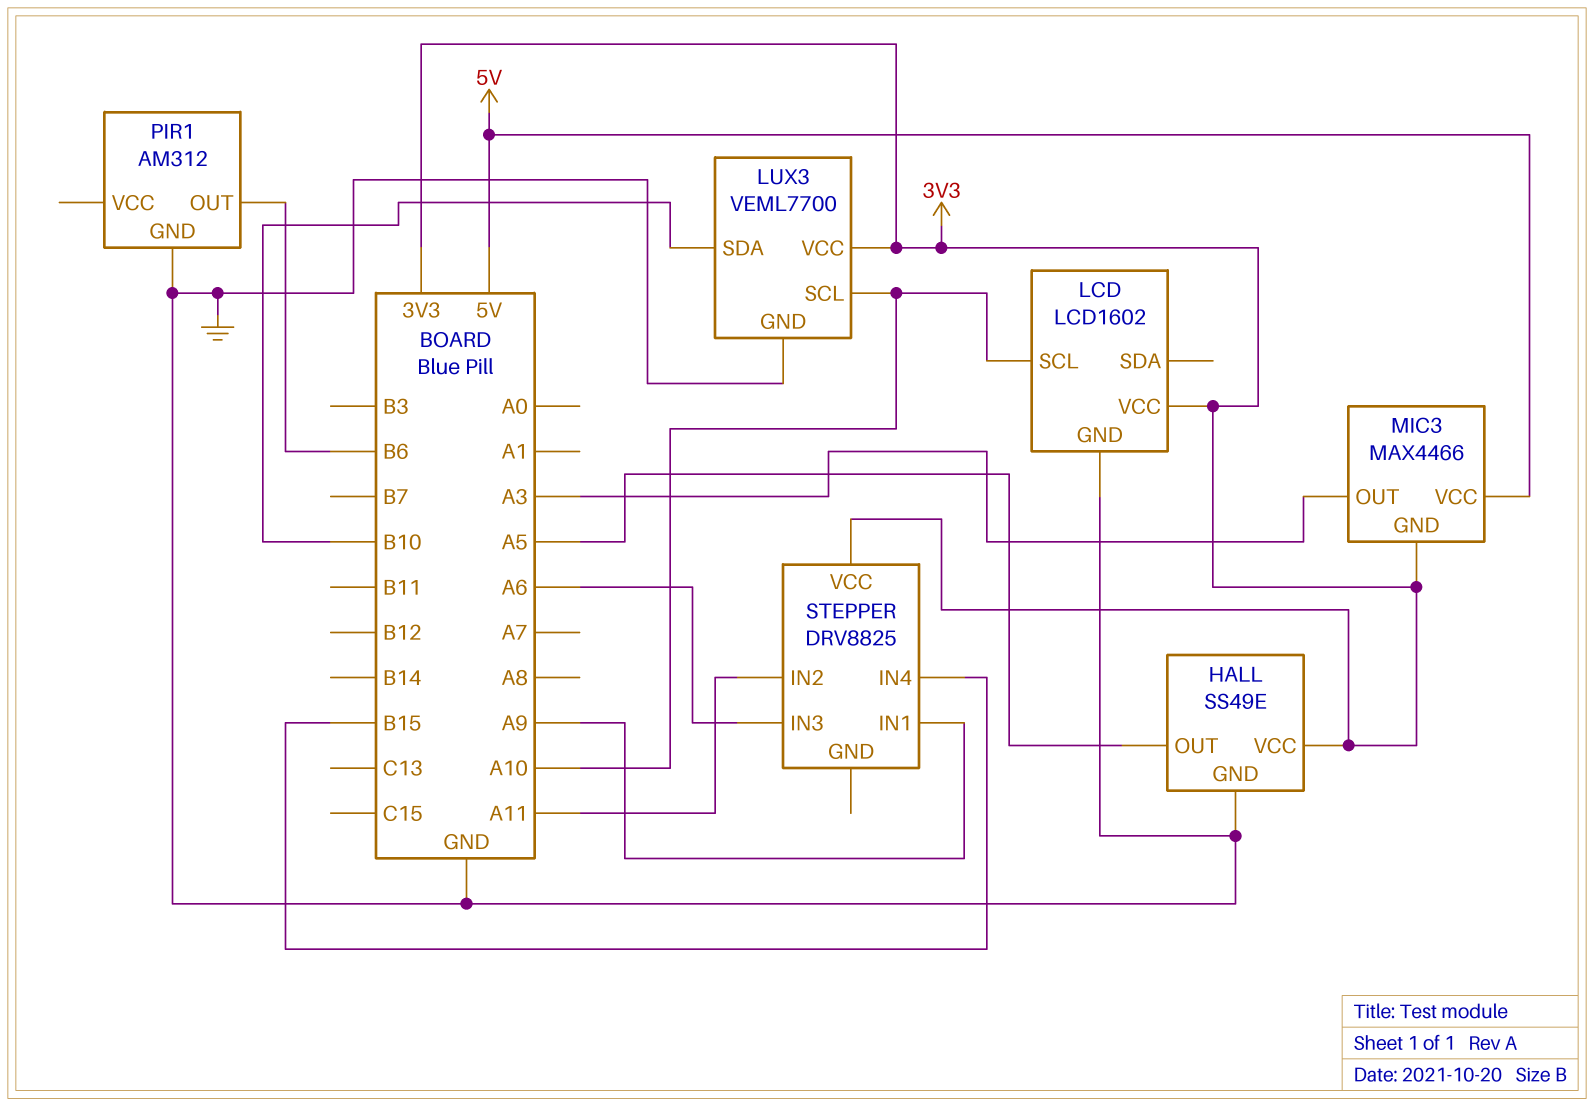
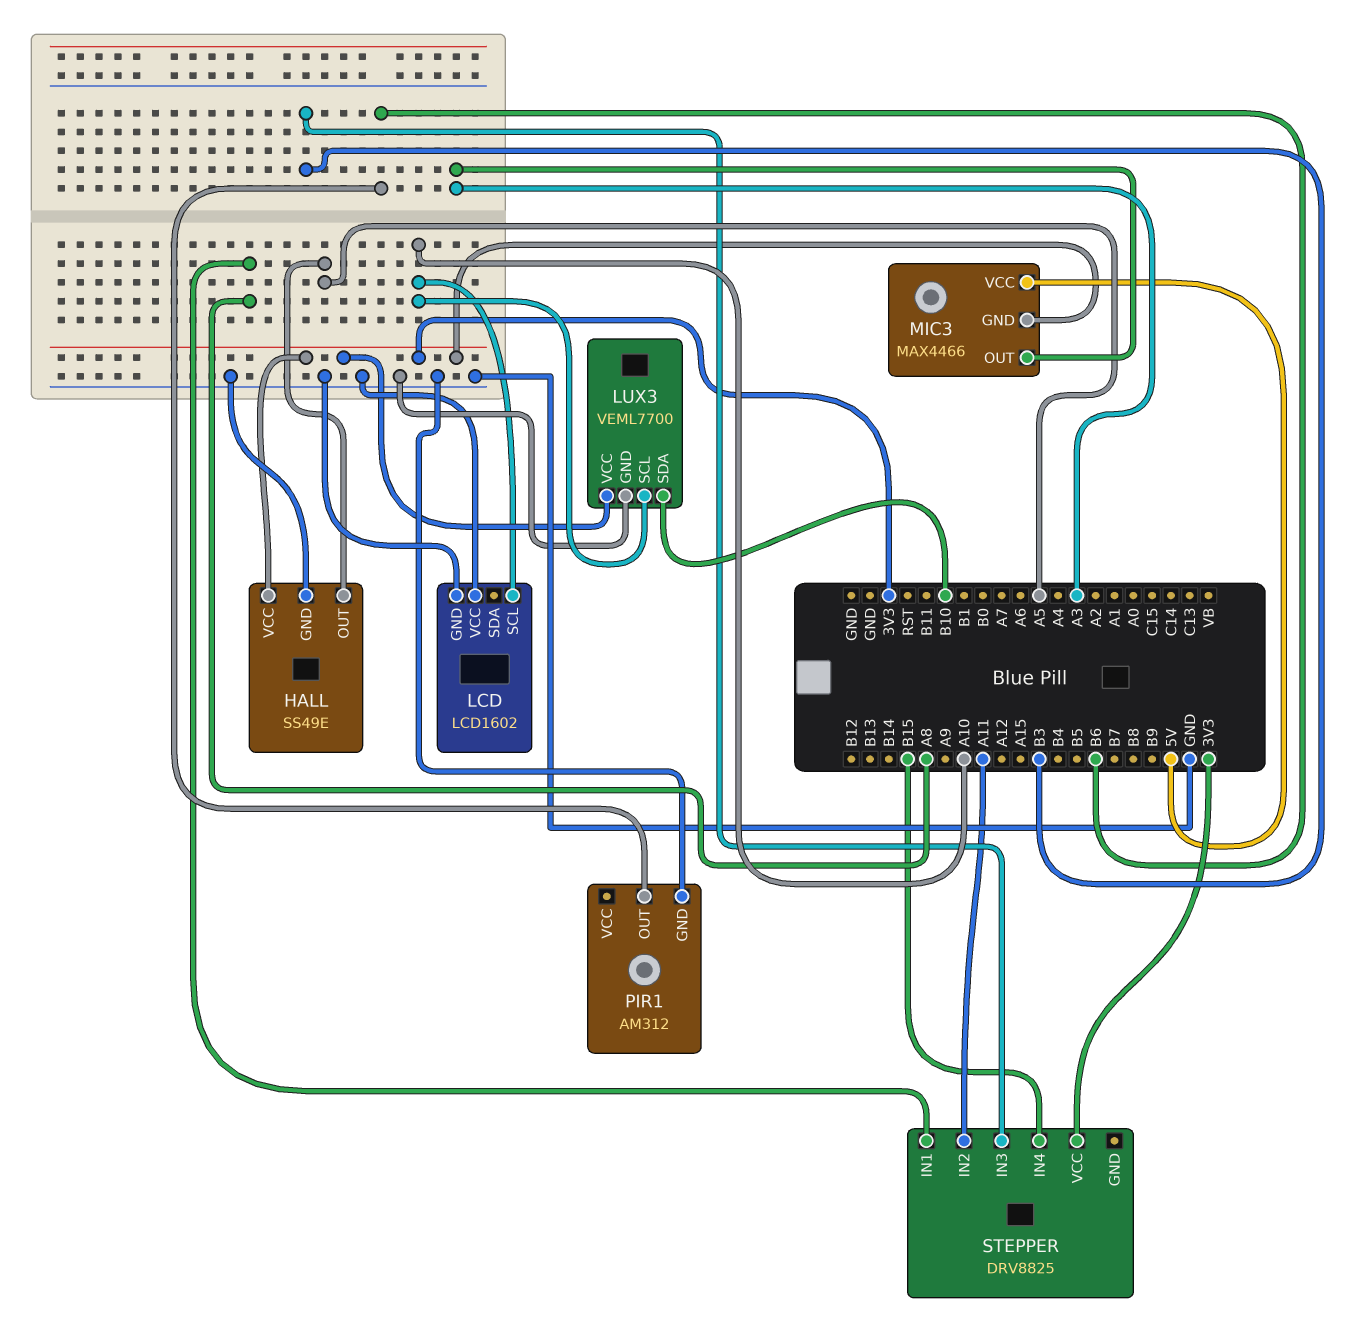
LCD pin VCC: 3V3 -> GND
STEPPER pin IN1: A9 -> A8
STEPPER pin IN3: A6 -> B3

